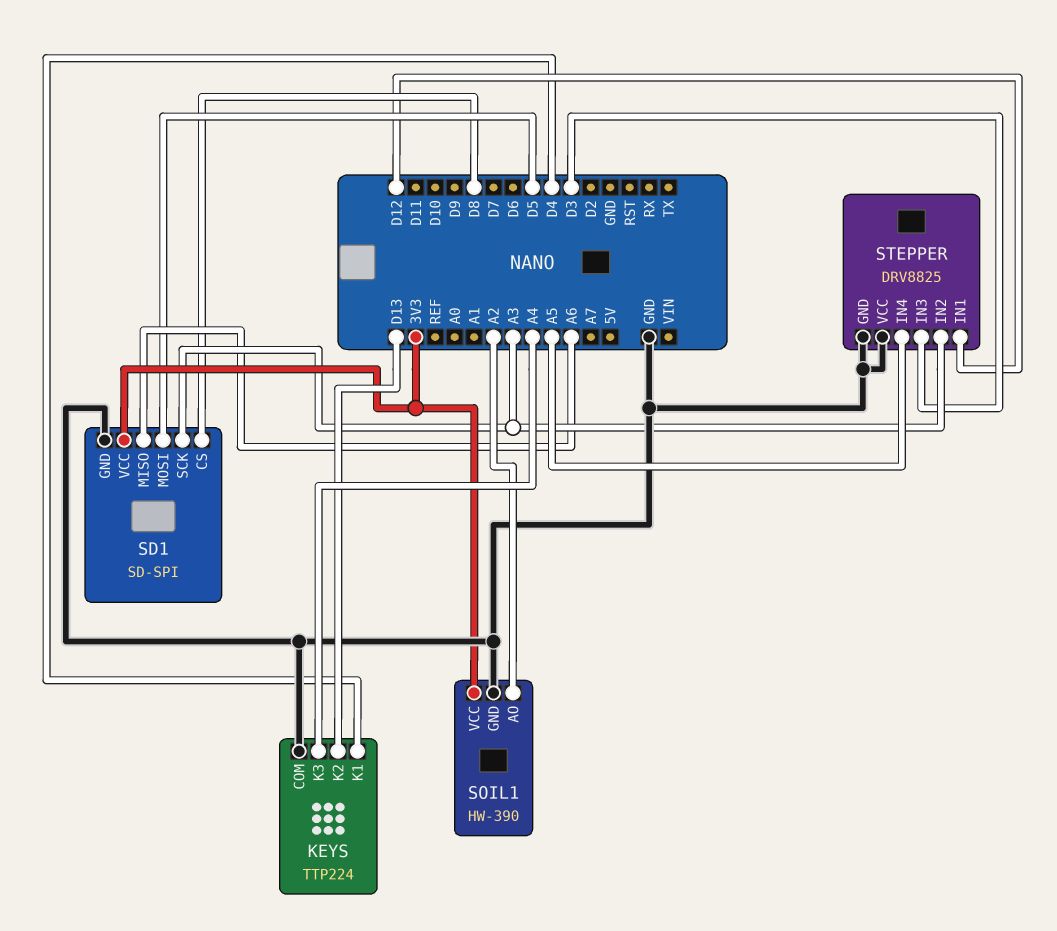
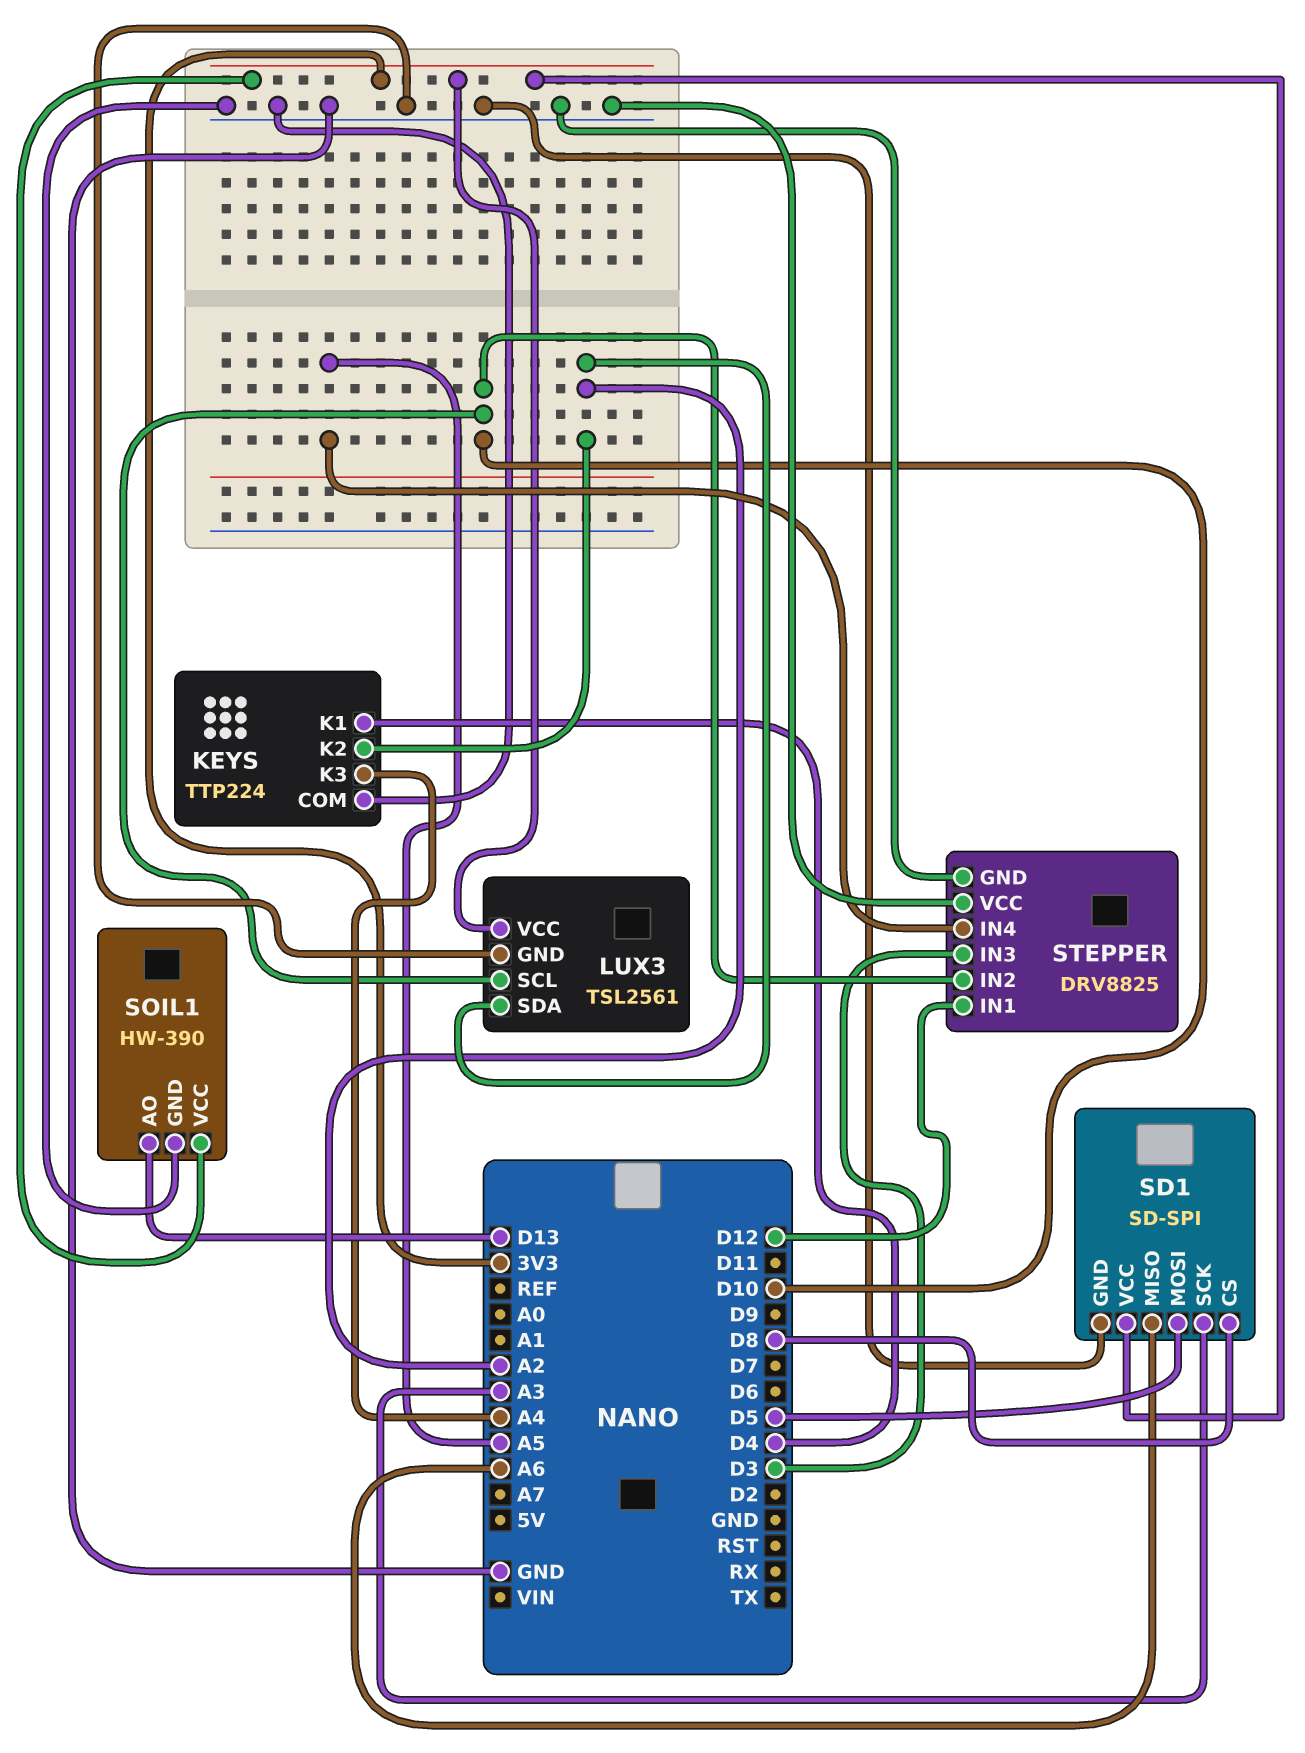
KEYS pin K2: D13 -> A2
LUX3: none -> TSL2561
LUX3 pin GND: none -> GND
LUX3 pin SCL: none -> D10
LUX3 pin SDA: none -> A2
LUX3 pin VCC: none -> 3V3
SOIL1 pin AO: A2 -> D13
STEPPER pin IN2: A3 -> D10

